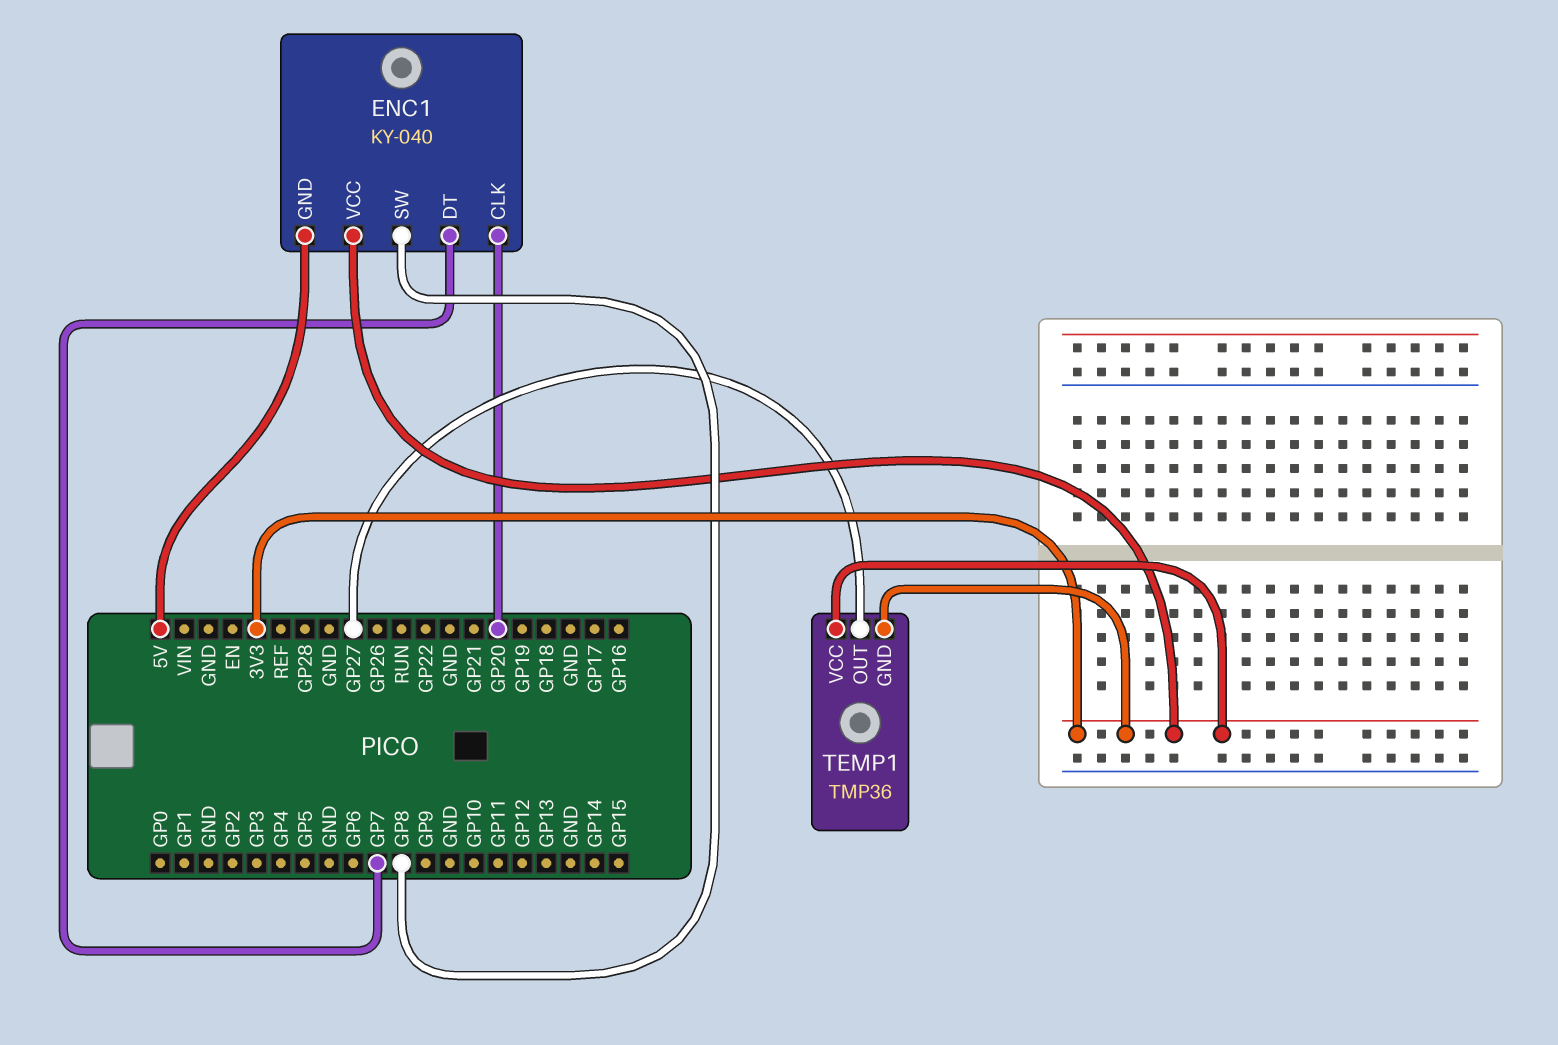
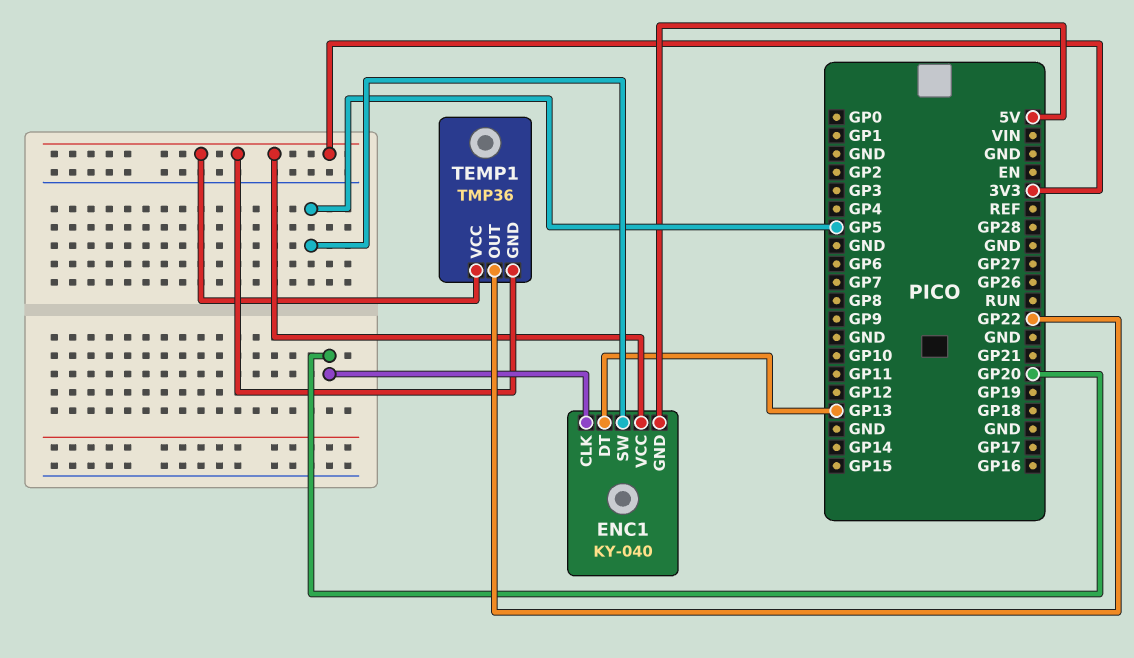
ENC1 pin DT: GP7 -> GP13
ENC1 pin SW: GP8 -> GP5
TEMP1 pin OUT: GP27 -> GP22

